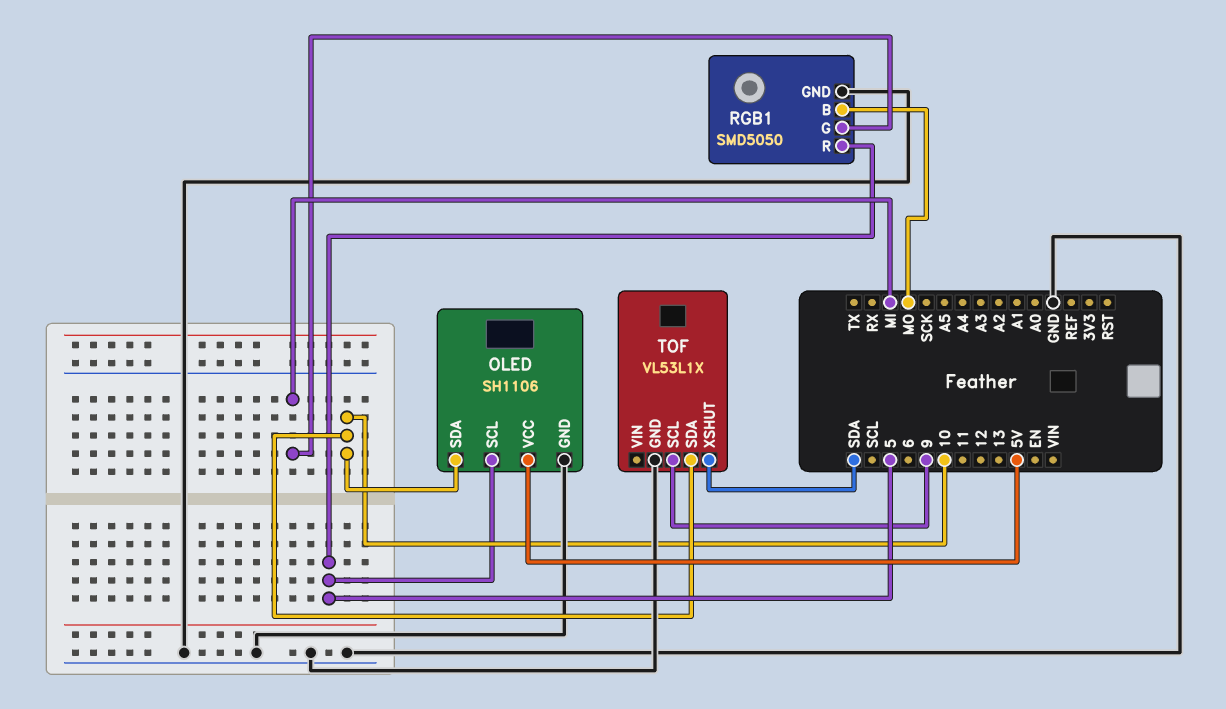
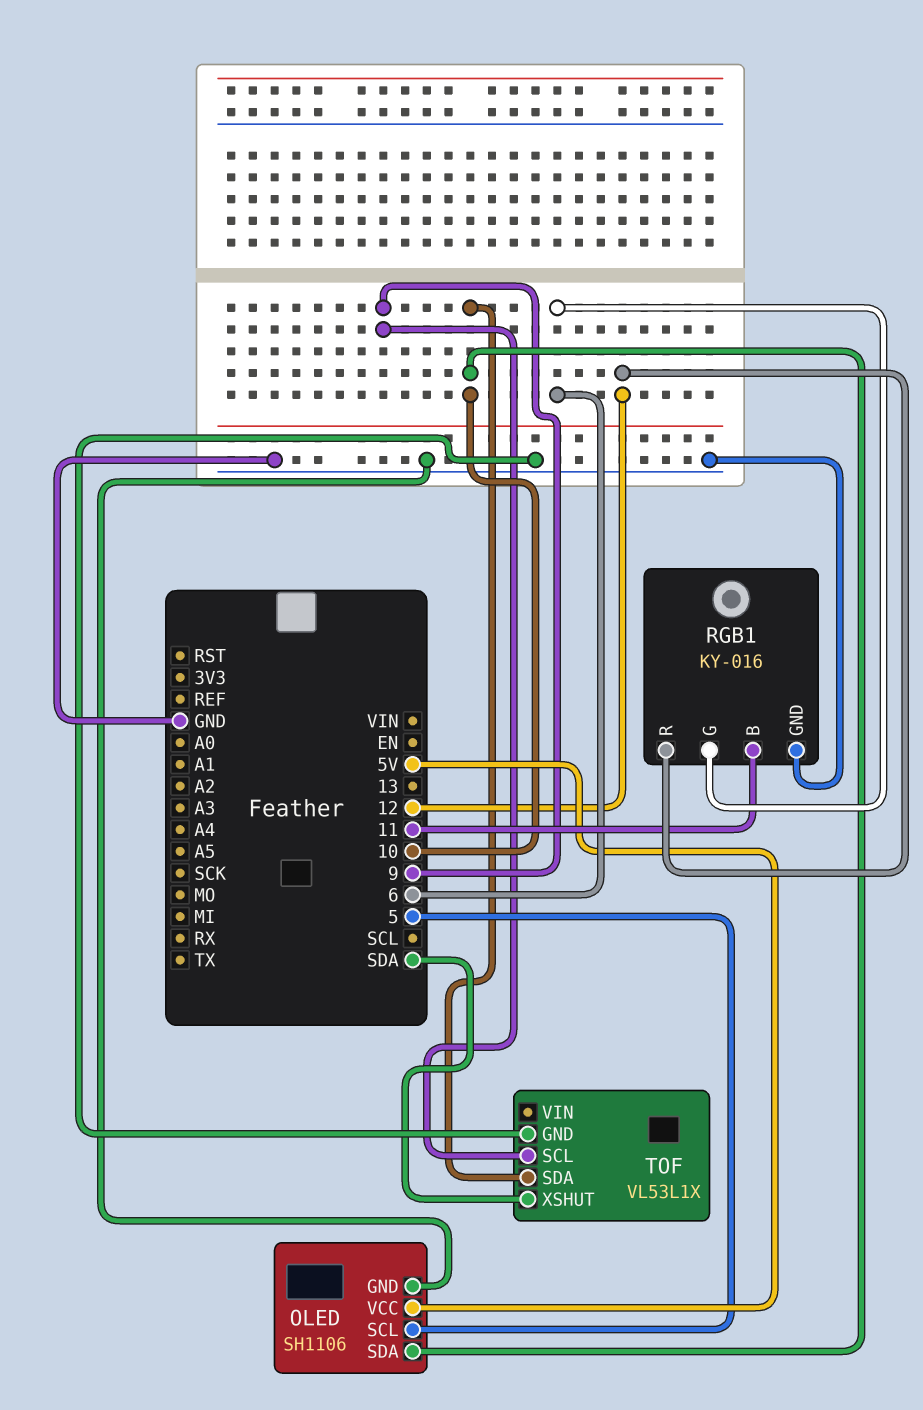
RGB1: SMD5050 -> KY-016
RGB1 pin B: MO -> 11
RGB1 pin G: MI -> 6
RGB1 pin R: 5 -> 12

